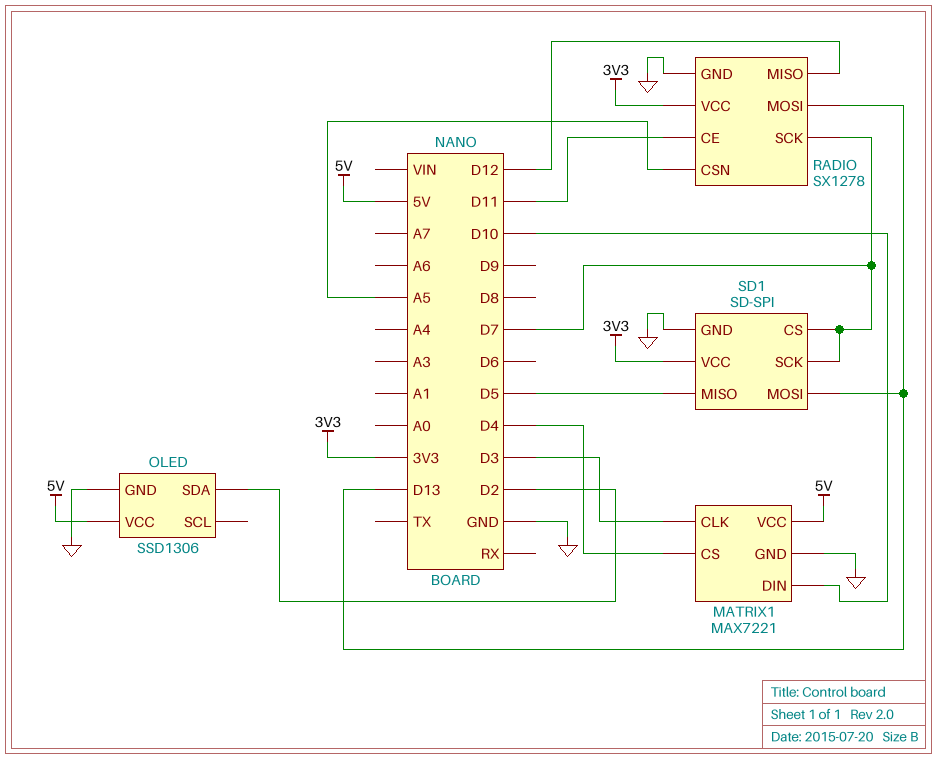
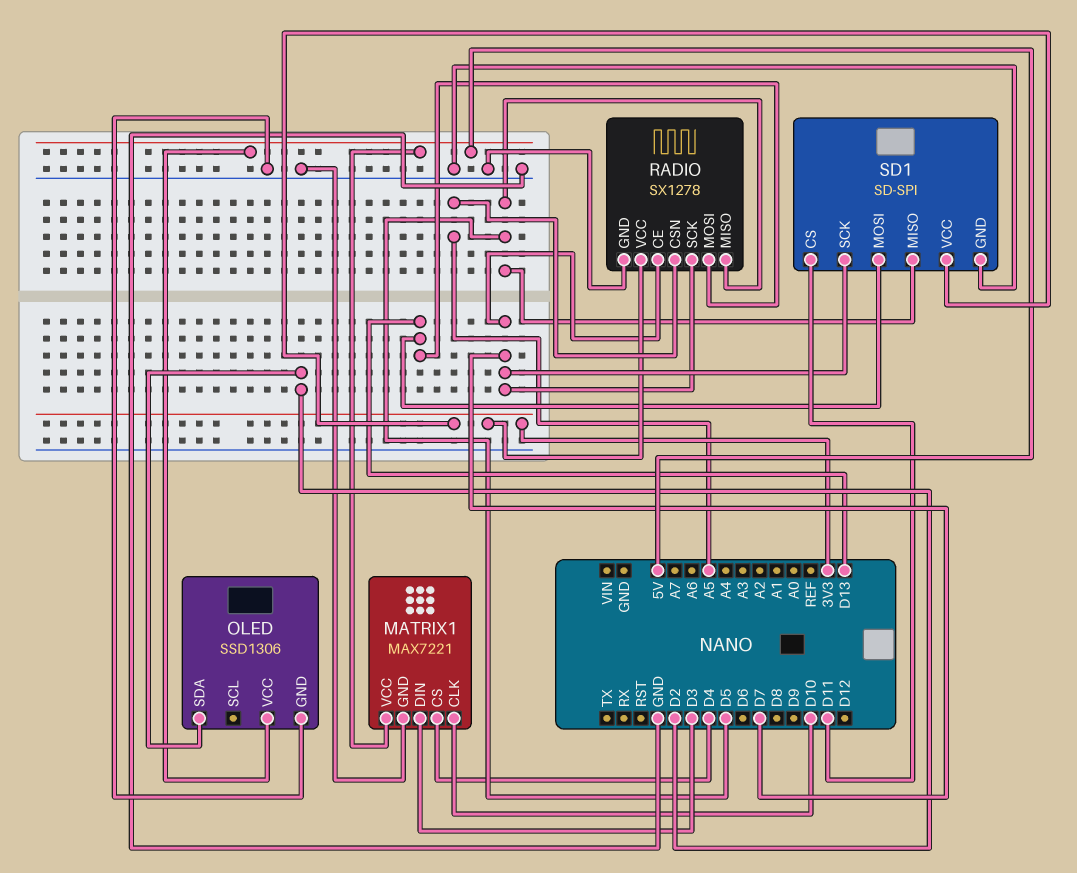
MATRIX1 pin CLK: D3 -> D10
MATRIX1 pin DIN: D10 -> D3
RADIO pin CE: D11 -> D7
RADIO pin MISO: D12 -> D5
SD1 pin CS: D7 -> D11

